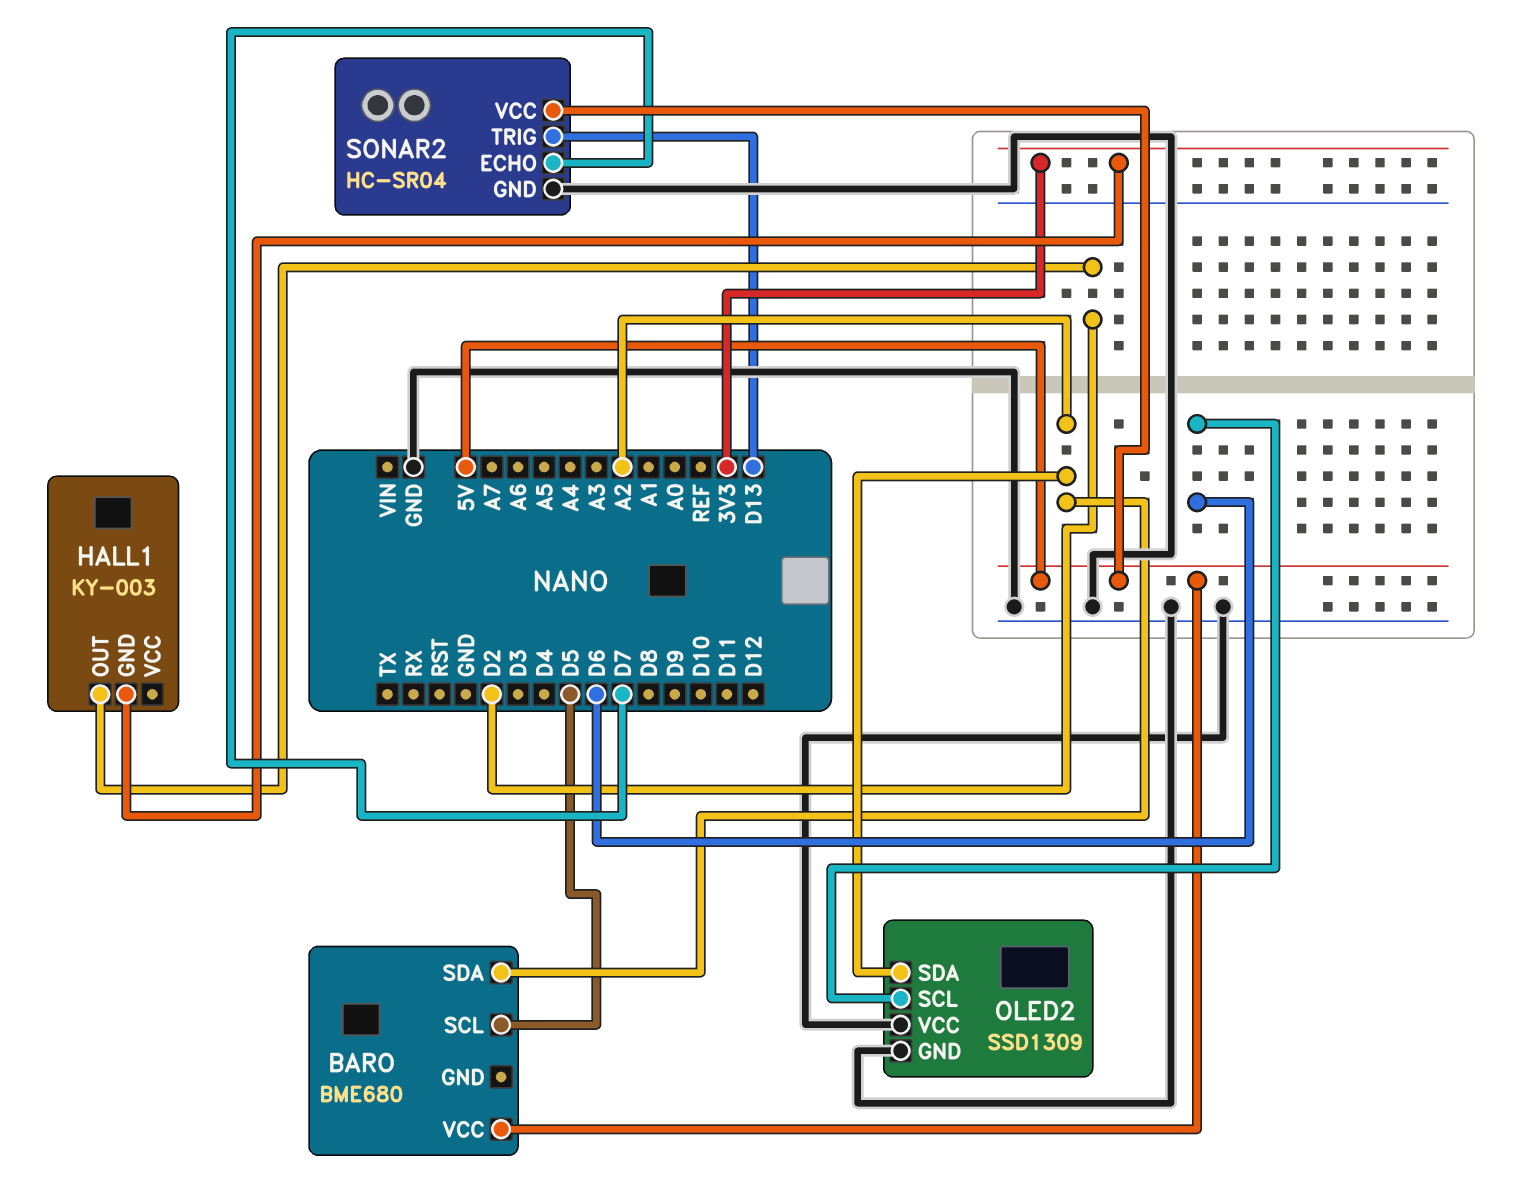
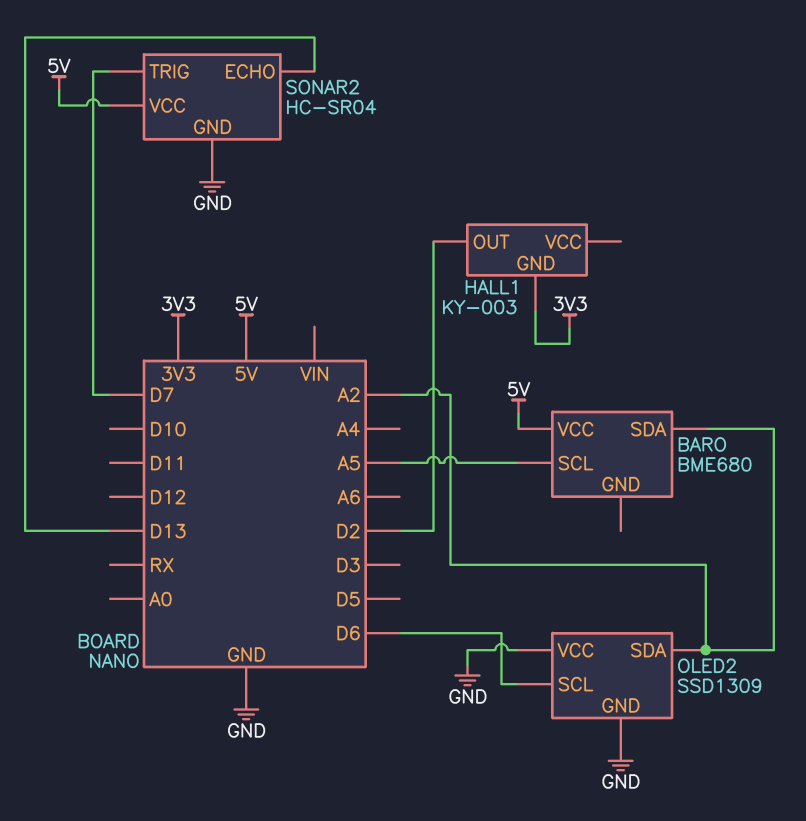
BARO pin SCL: D5 -> A5
SONAR2 pin ECHO: D7 -> D13
SONAR2 pin TRIG: D13 -> D7

